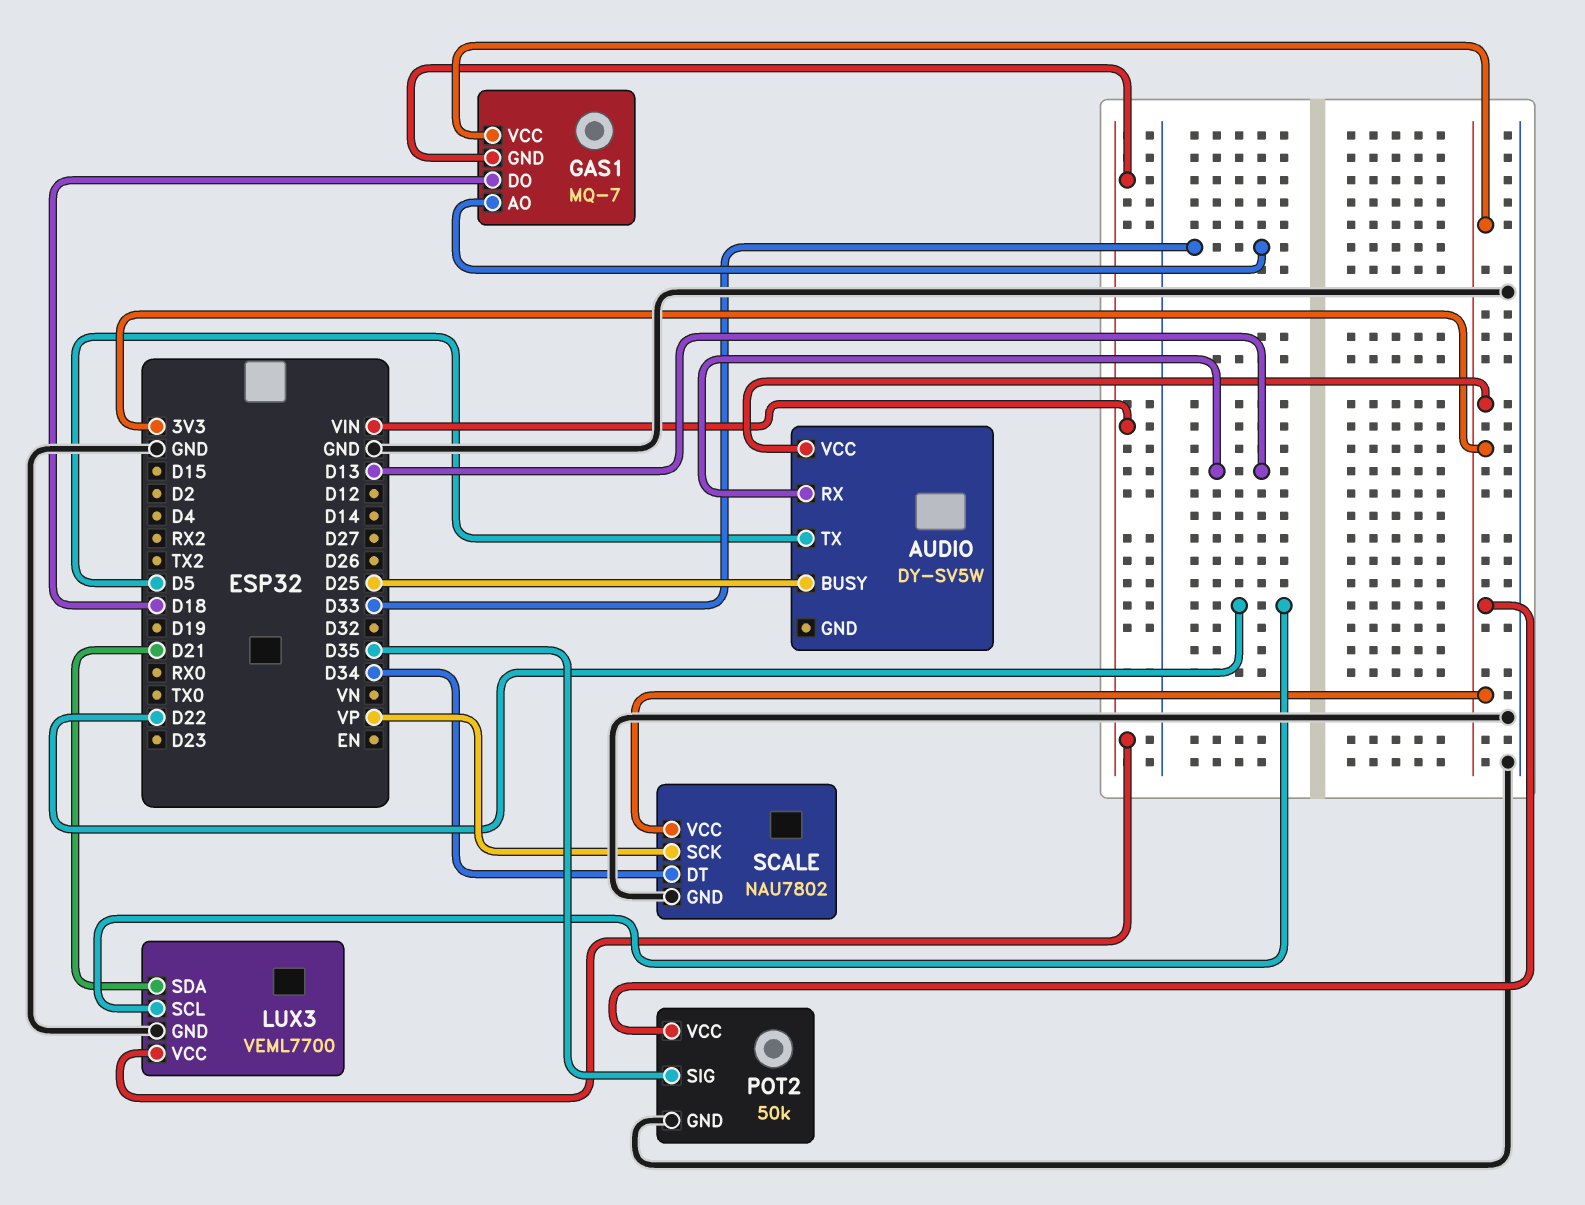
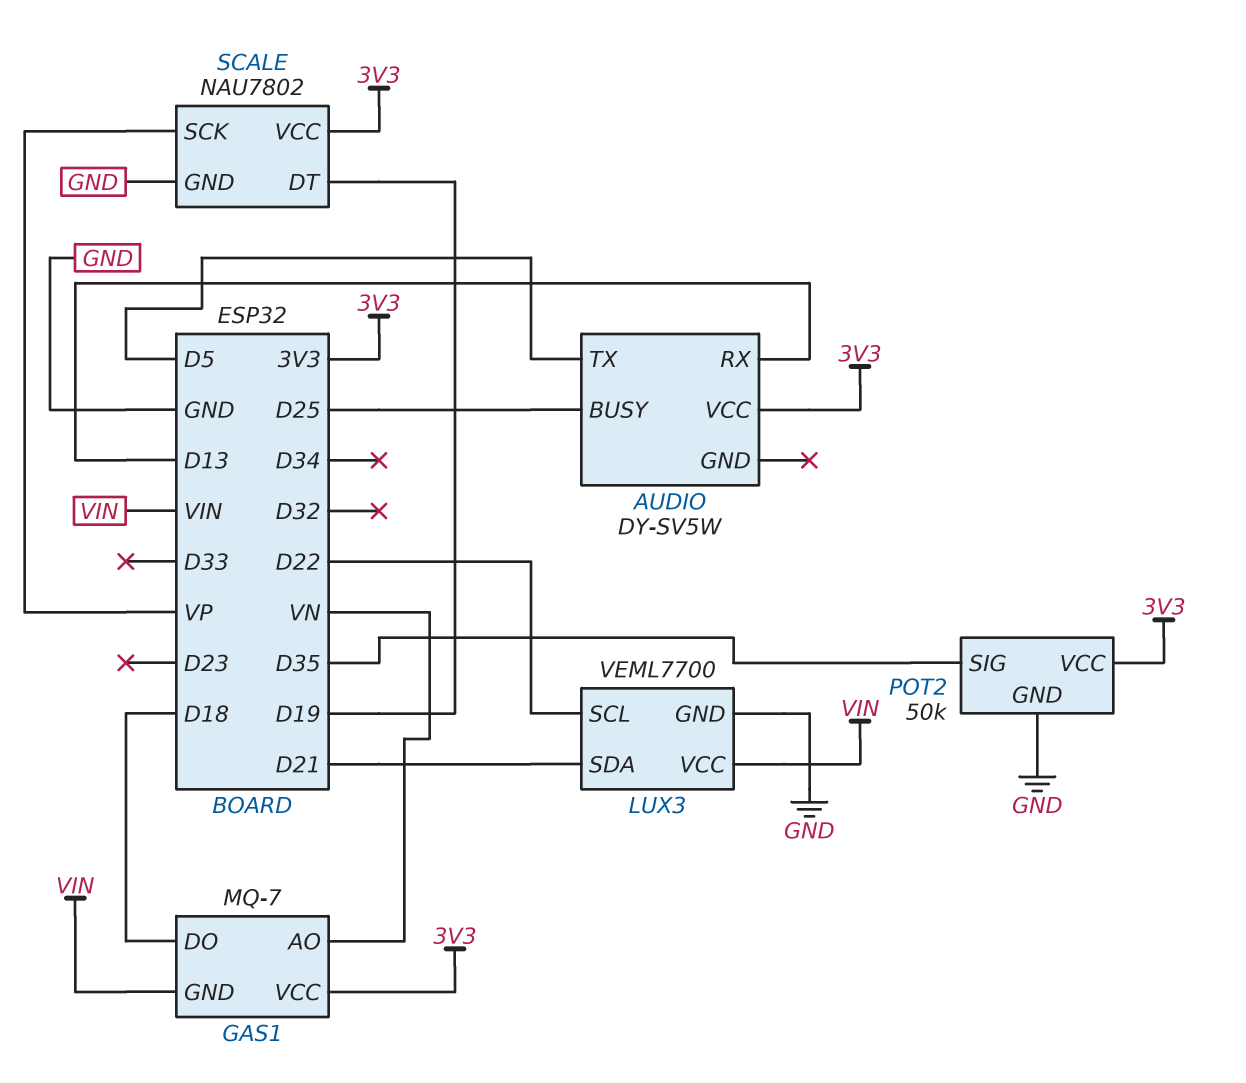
GAS1 pin AO: D33 -> VN
SCALE pin DT: D34 -> D19

